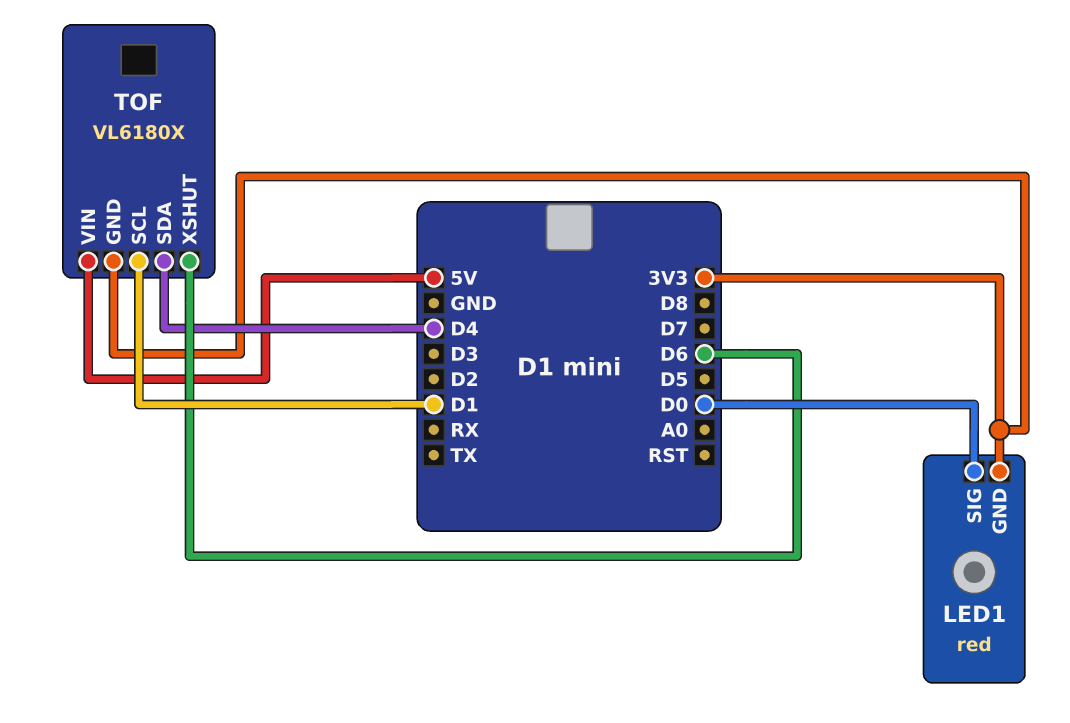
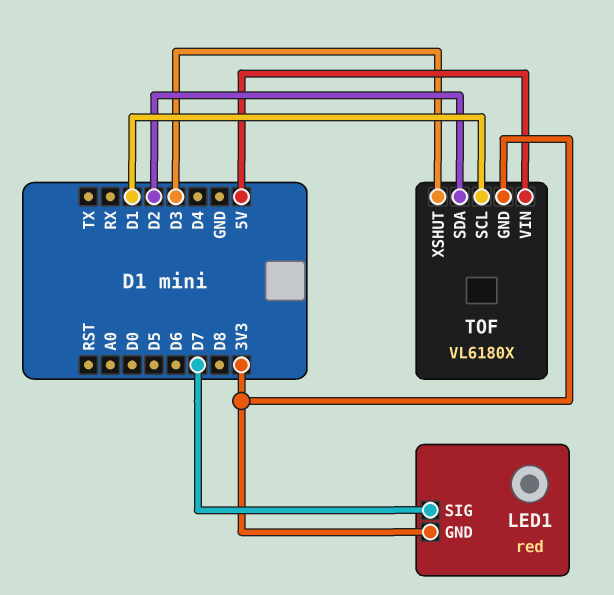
LED1 pin SIG: D0 -> D7
TOF pin SDA: D4 -> D2
TOF pin XSHUT: D6 -> D3

